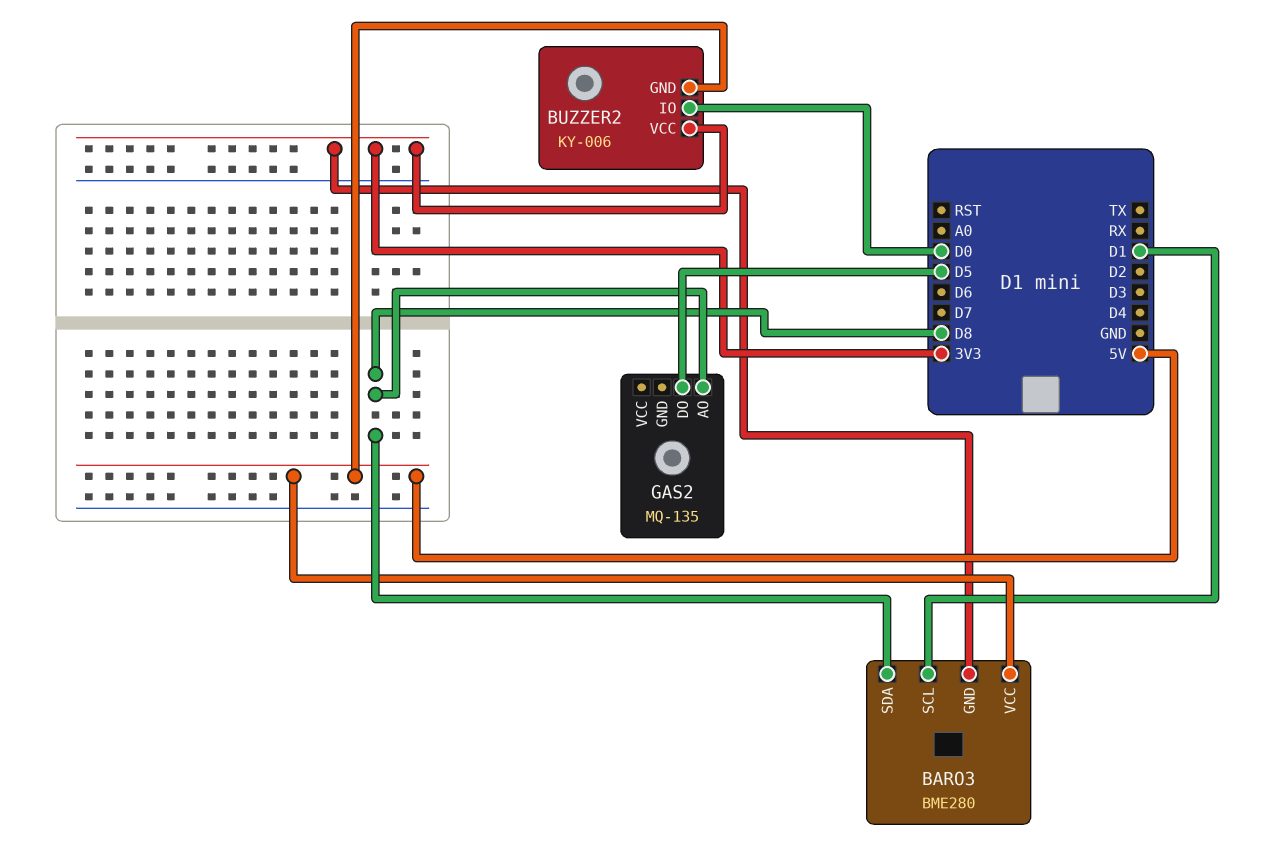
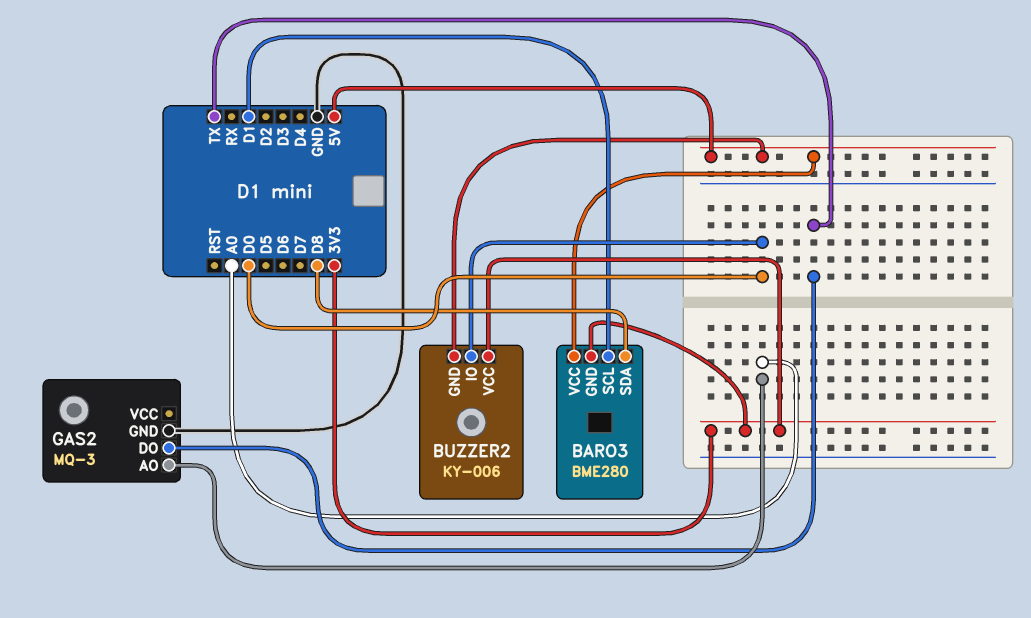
GAS2: MQ-135 -> MQ-3
GAS2 pin AO: D8 -> A0
GAS2 pin DO: D5 -> TX
GAS2 pin GND: none -> GND

